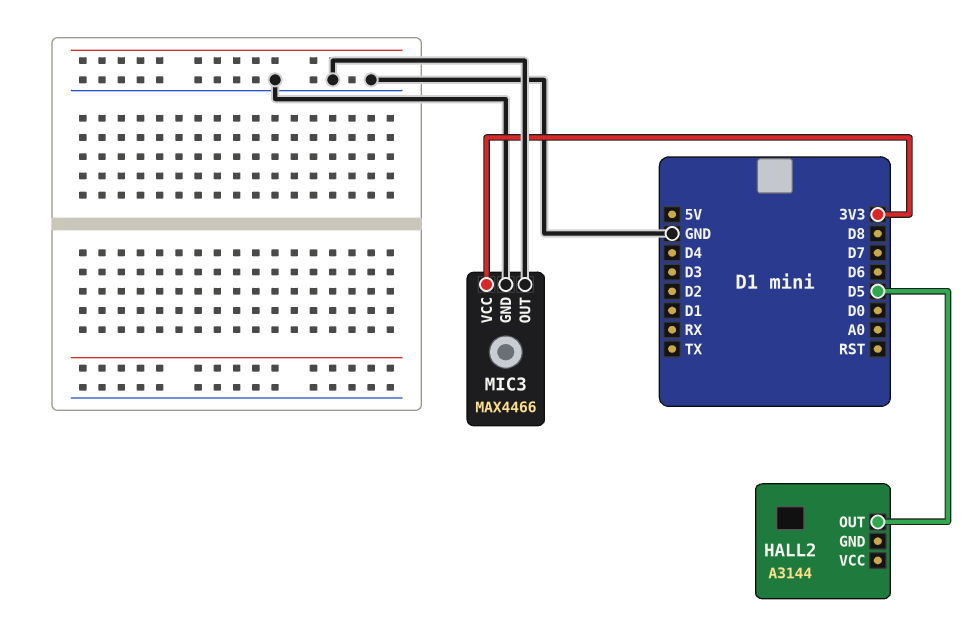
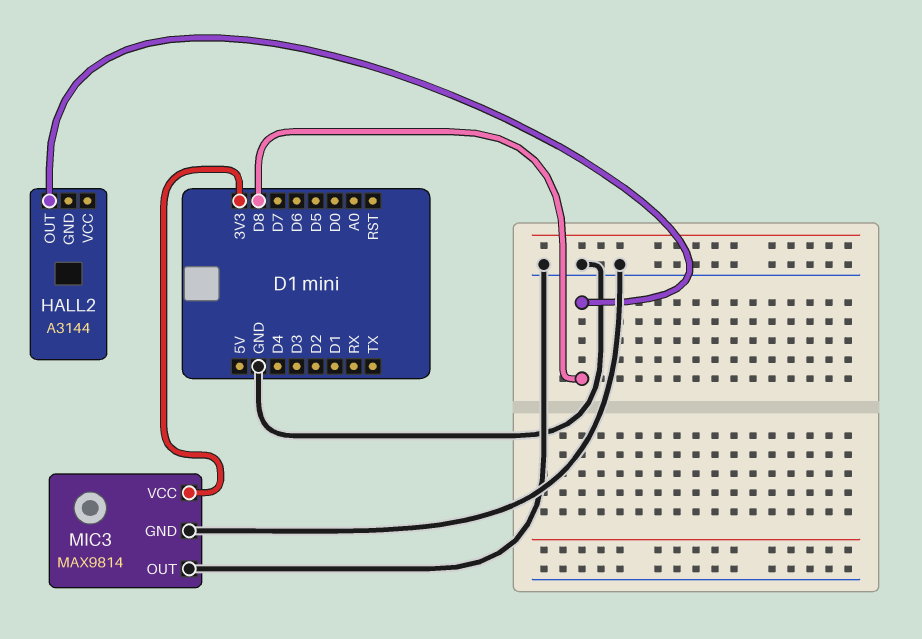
HALL2 pin OUT: D5 -> D8
MIC3: MAX4466 -> MAX9814

